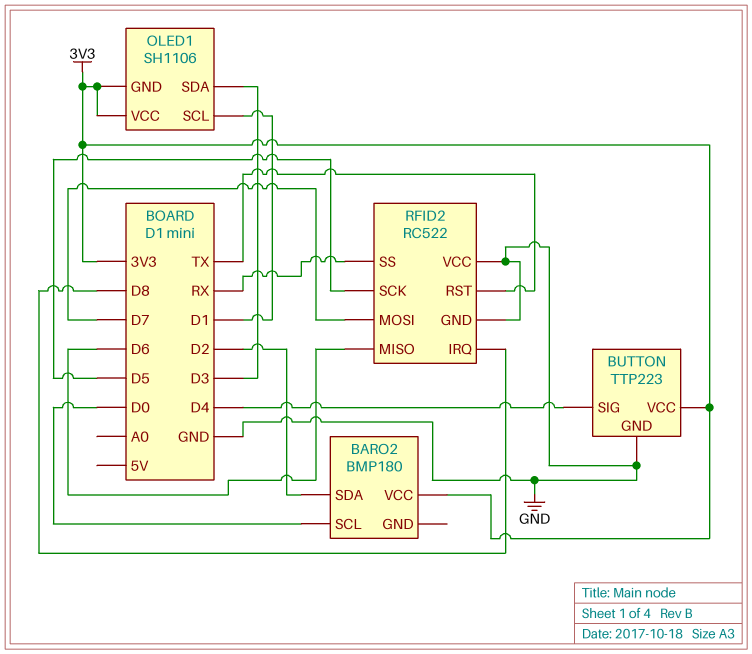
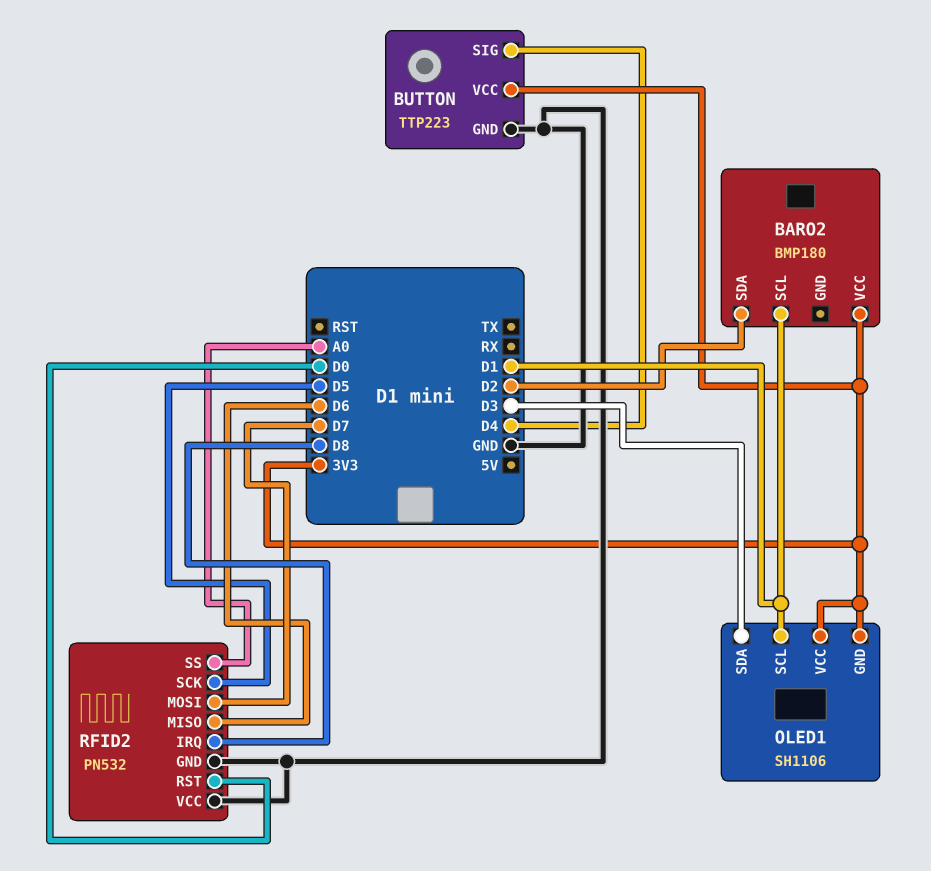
BARO2 pin SCL: D0 -> D1
RFID2: RC522 -> PN532
RFID2 pin RST: TX -> D0
RFID2 pin SS: RX -> A0

